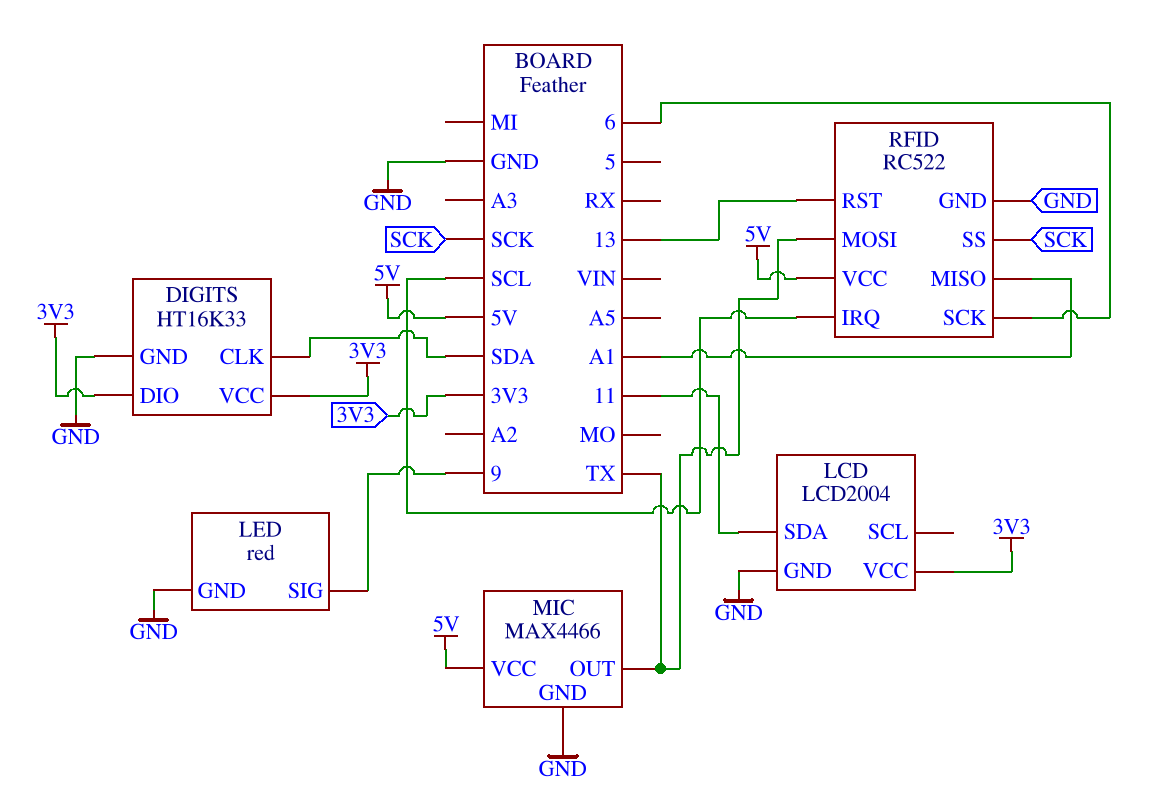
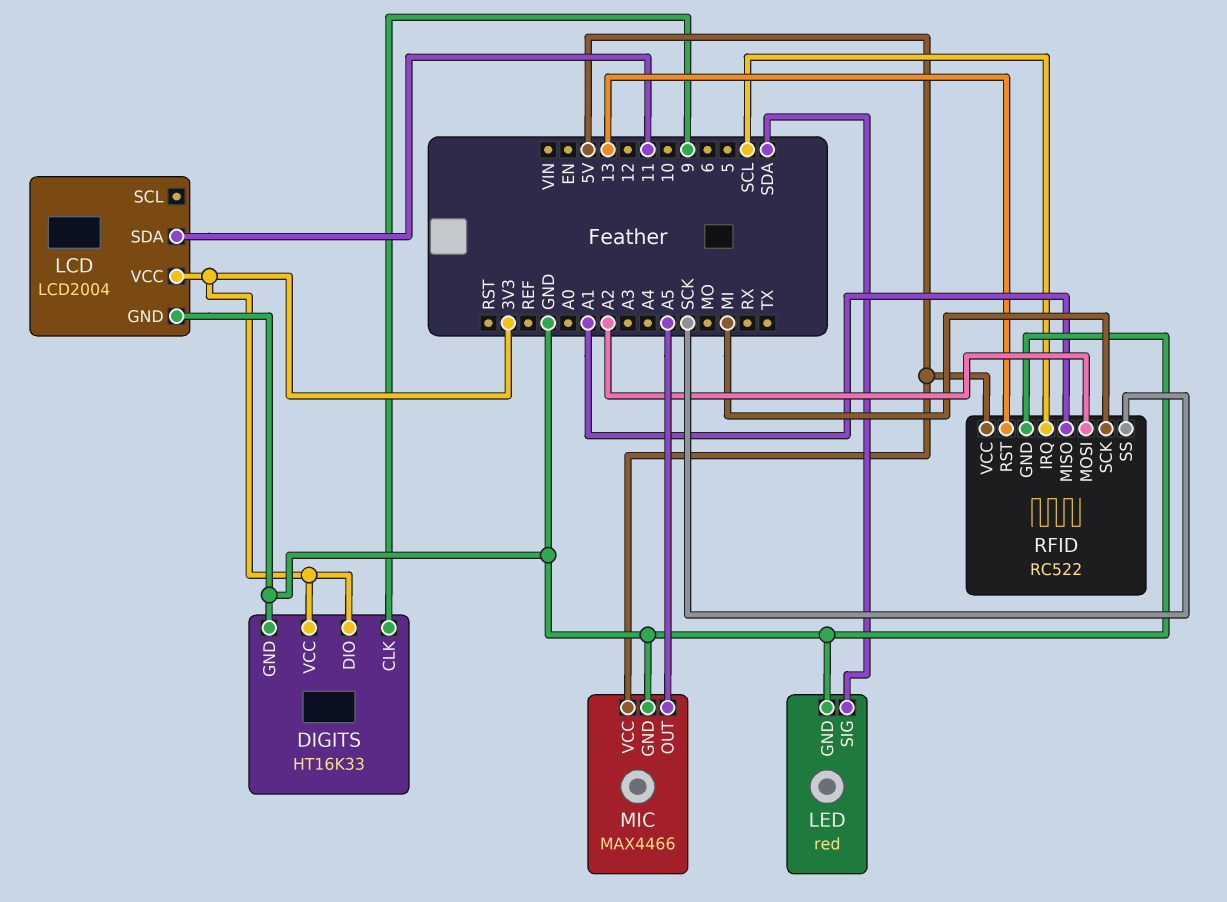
DIGITS pin CLK: SDA -> 9
LED pin SIG: 9 -> SDA
MIC pin OUT: TX -> A5
RFID pin MOSI: TX -> A2
RFID pin SCK: 6 -> MI

